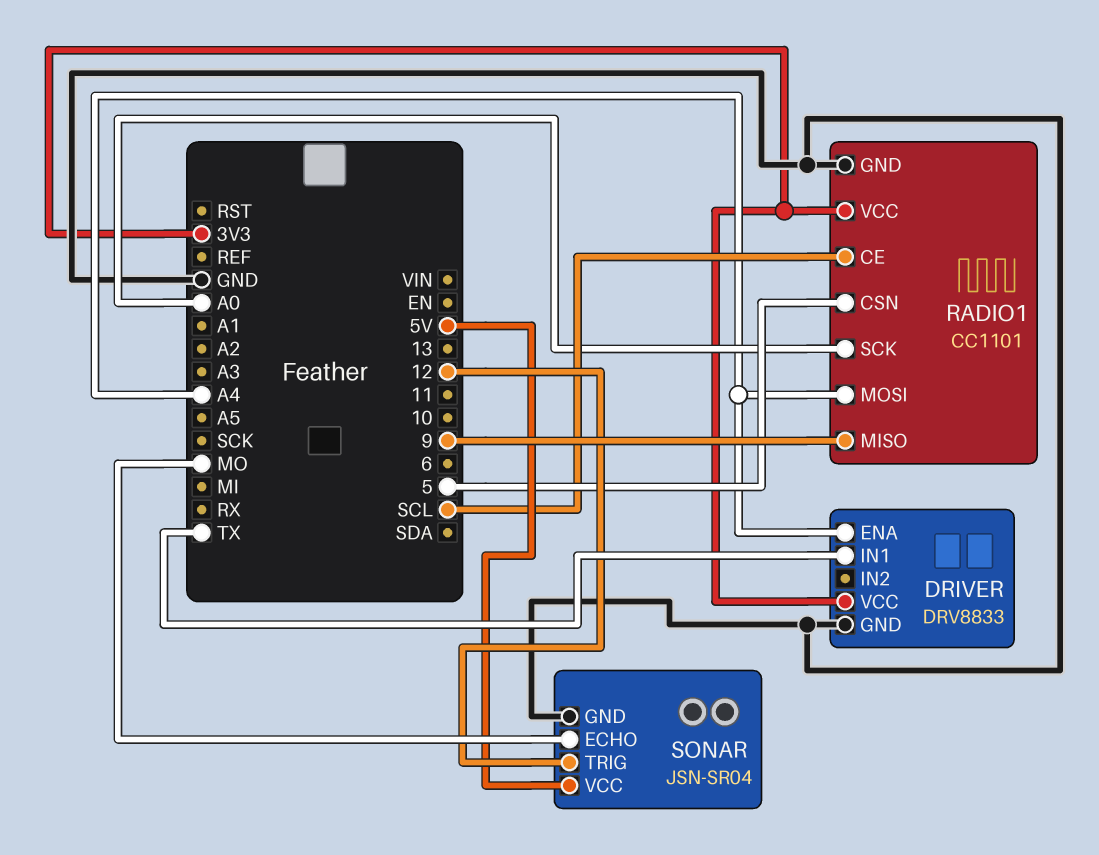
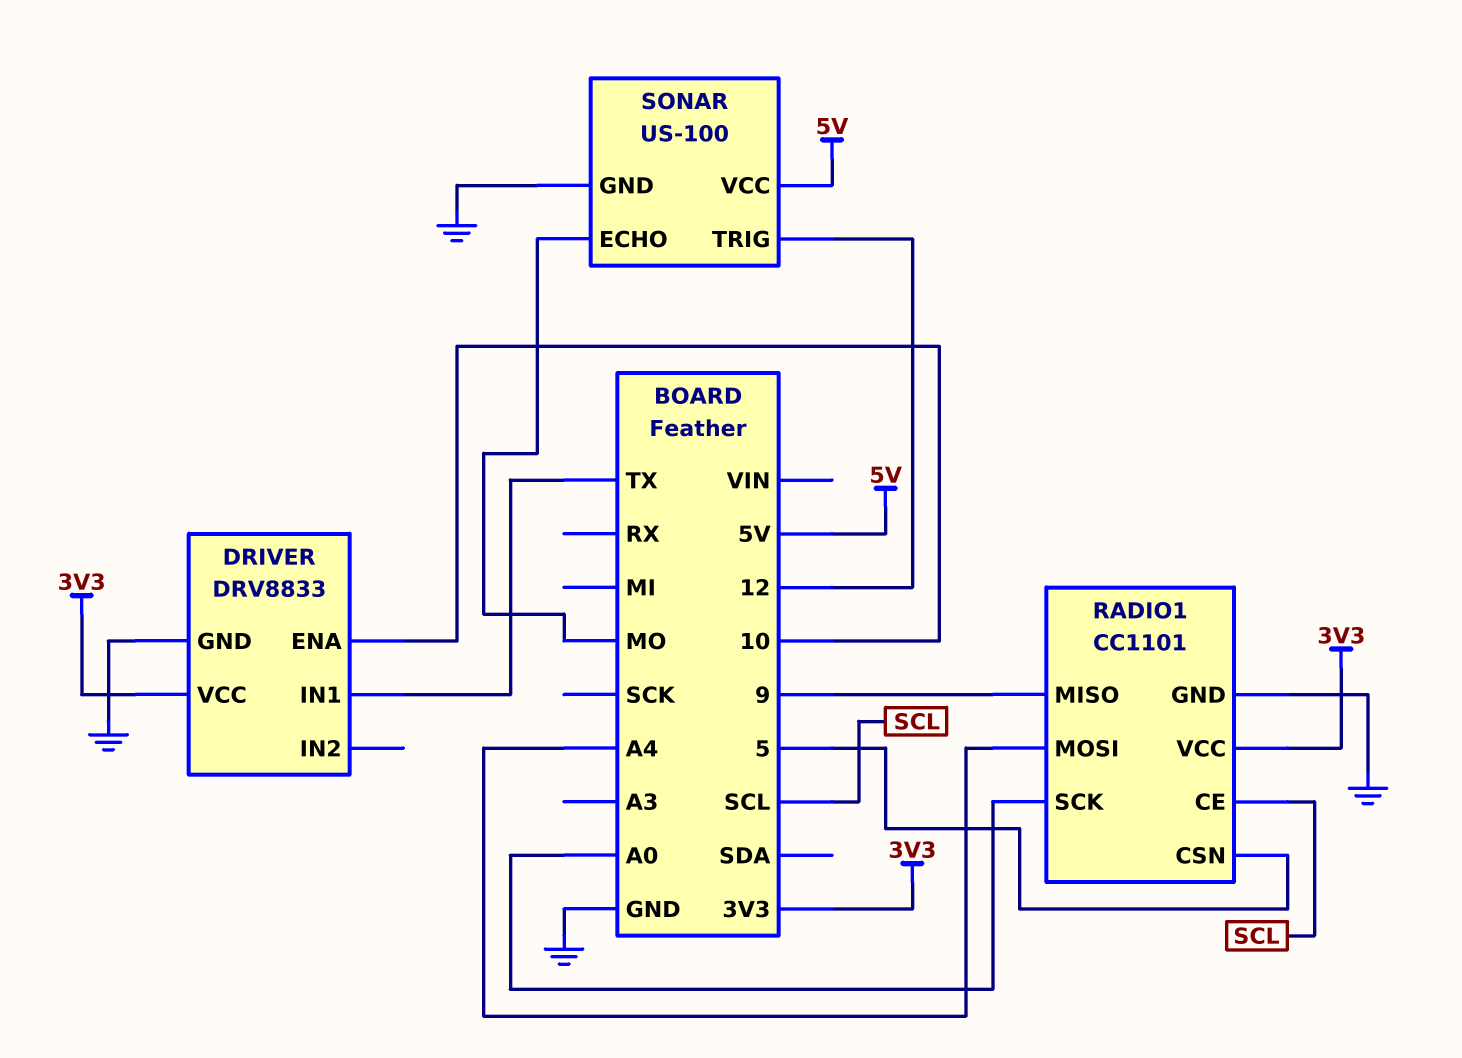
DRIVER pin ENA: A4 -> 10
SONAR: JSN-SR04 -> US-100

